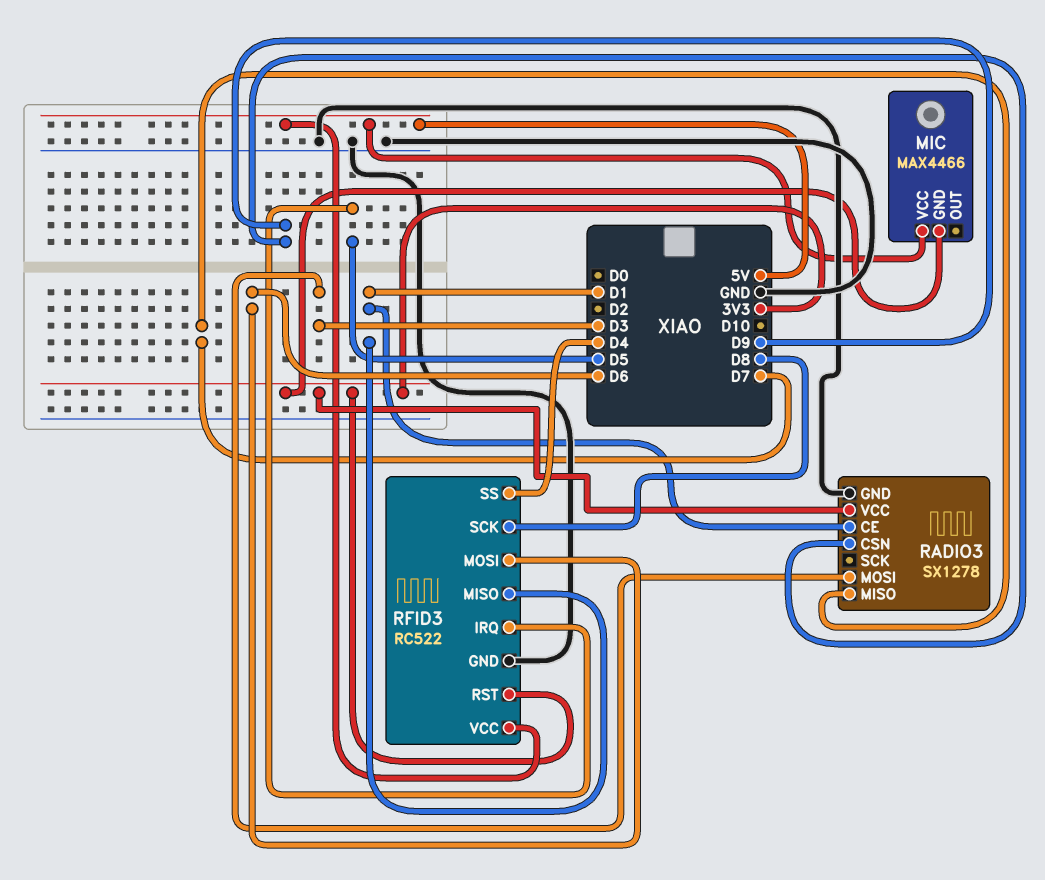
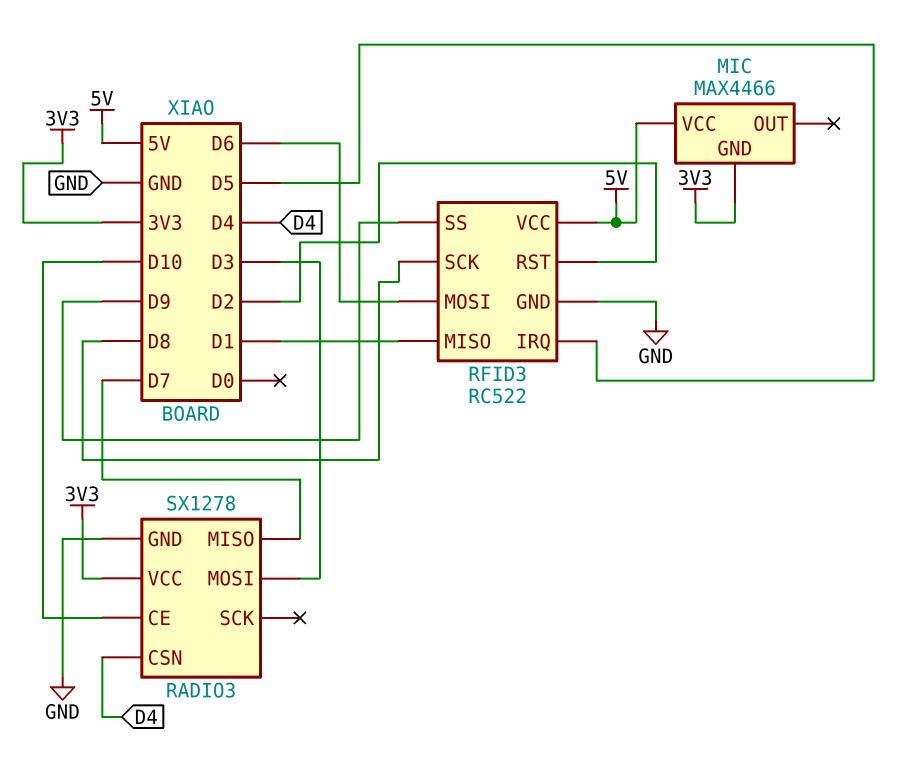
RADIO3 pin CE: D1 -> D10
RADIO3 pin CSN: D9 -> D4
RFID3 pin RST: 3V3 -> D2
RFID3 pin SS: D4 -> D9

